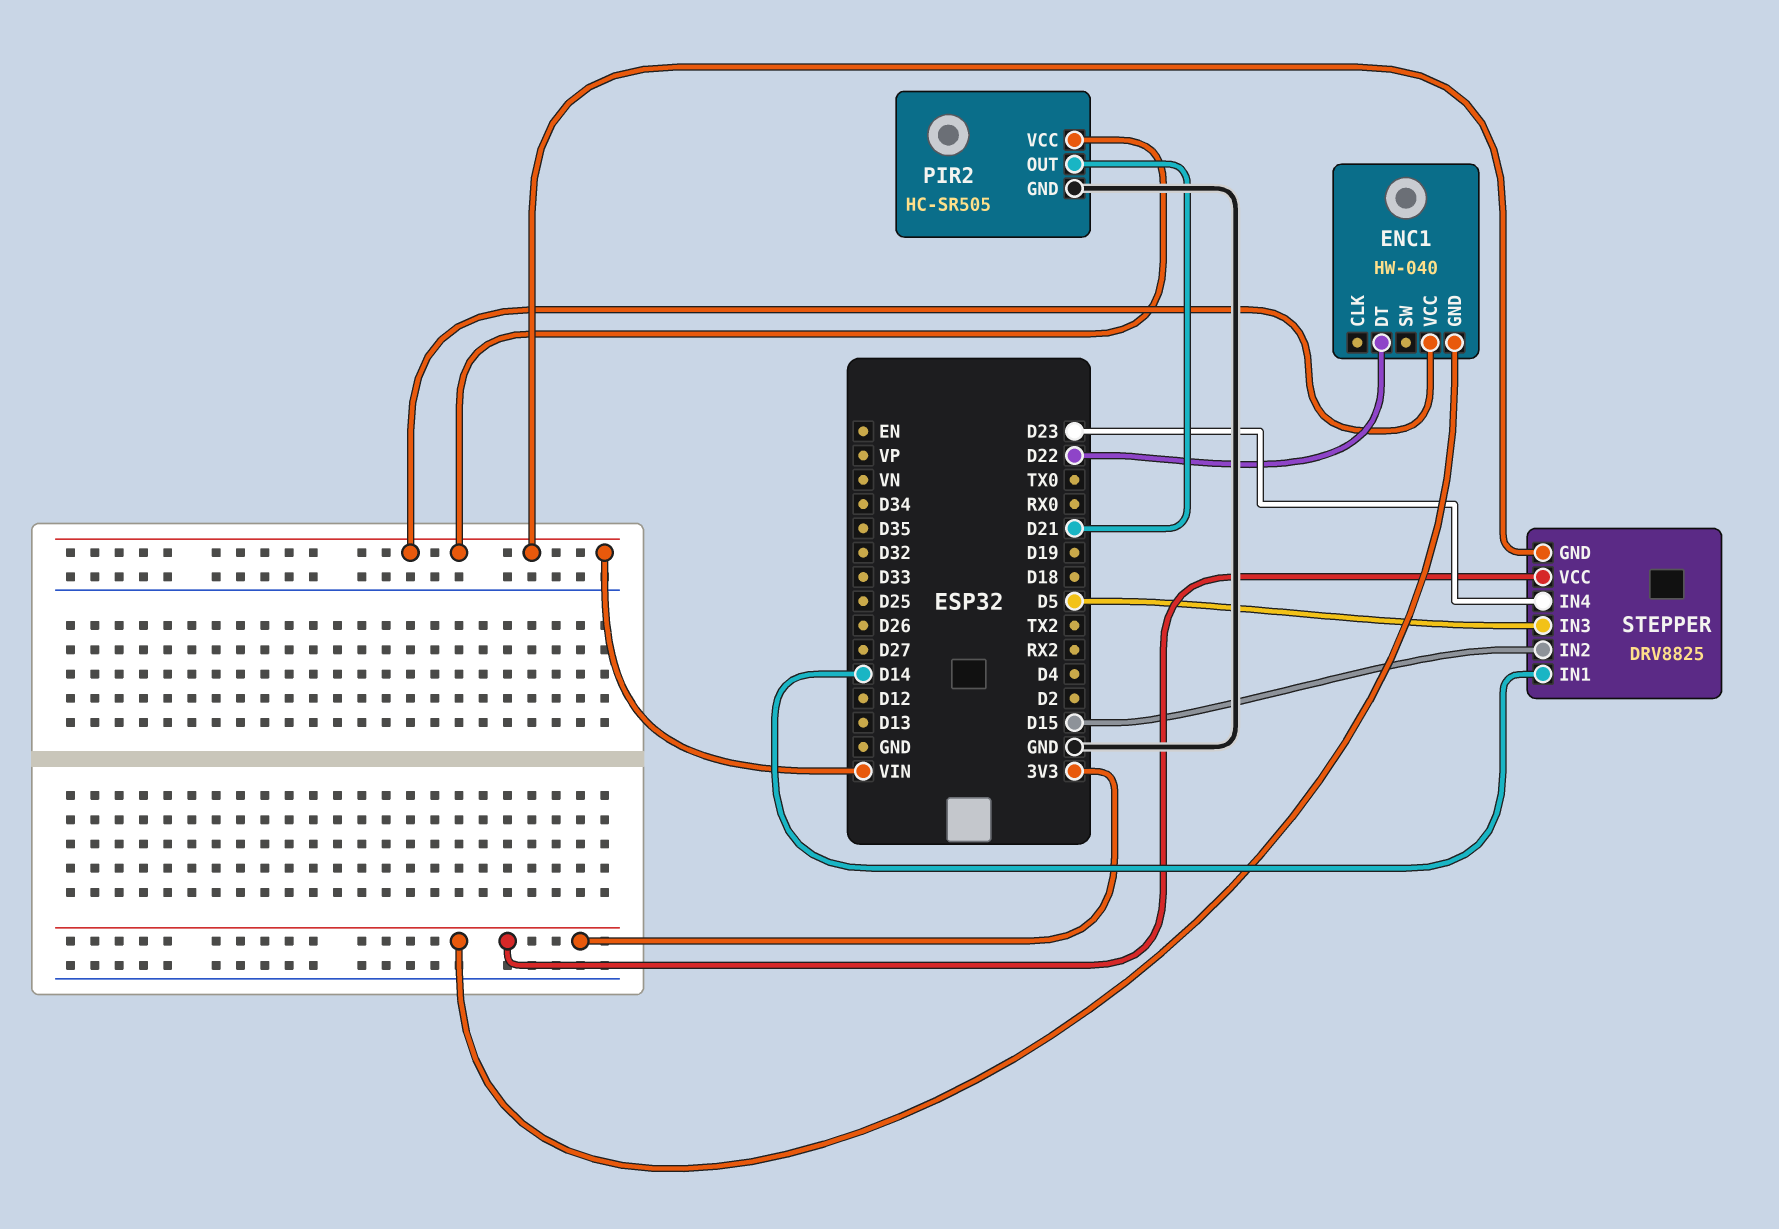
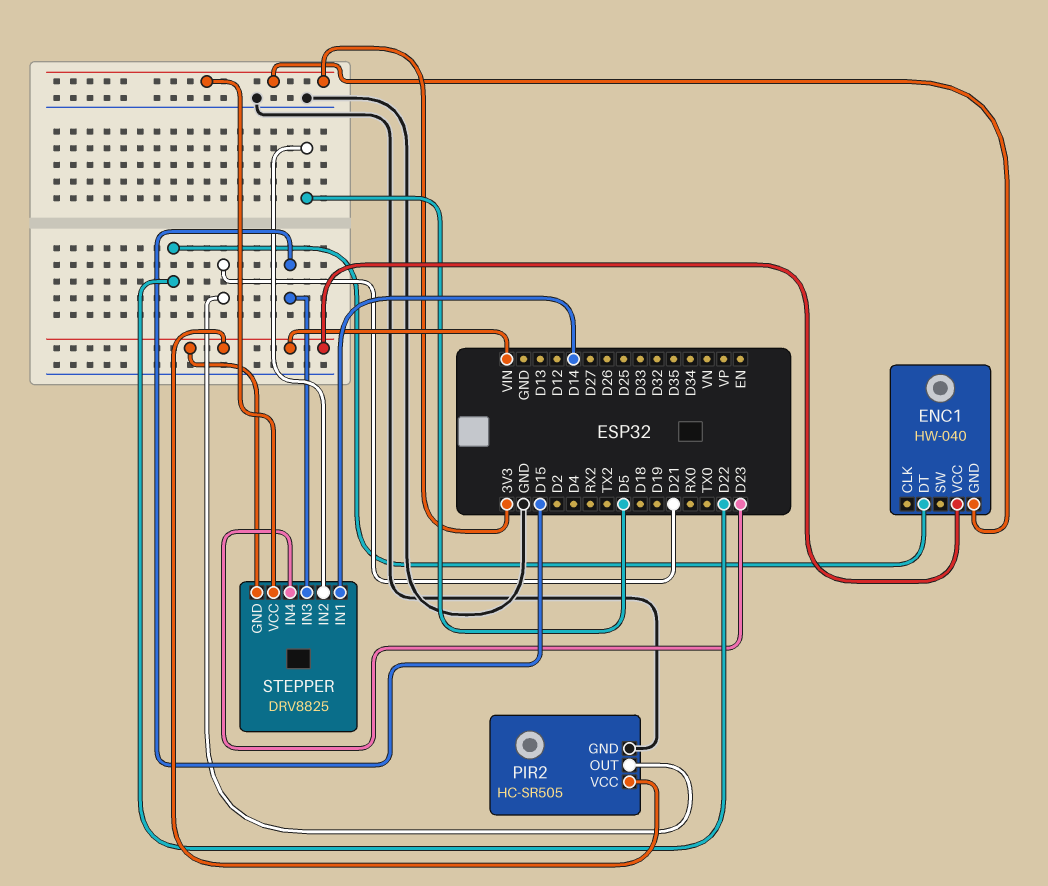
STEPPER pin IN2: D15 -> D5
STEPPER pin IN3: D5 -> D15

